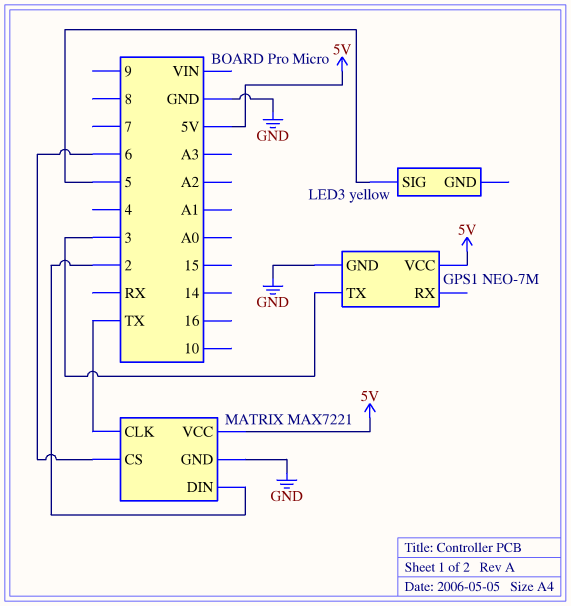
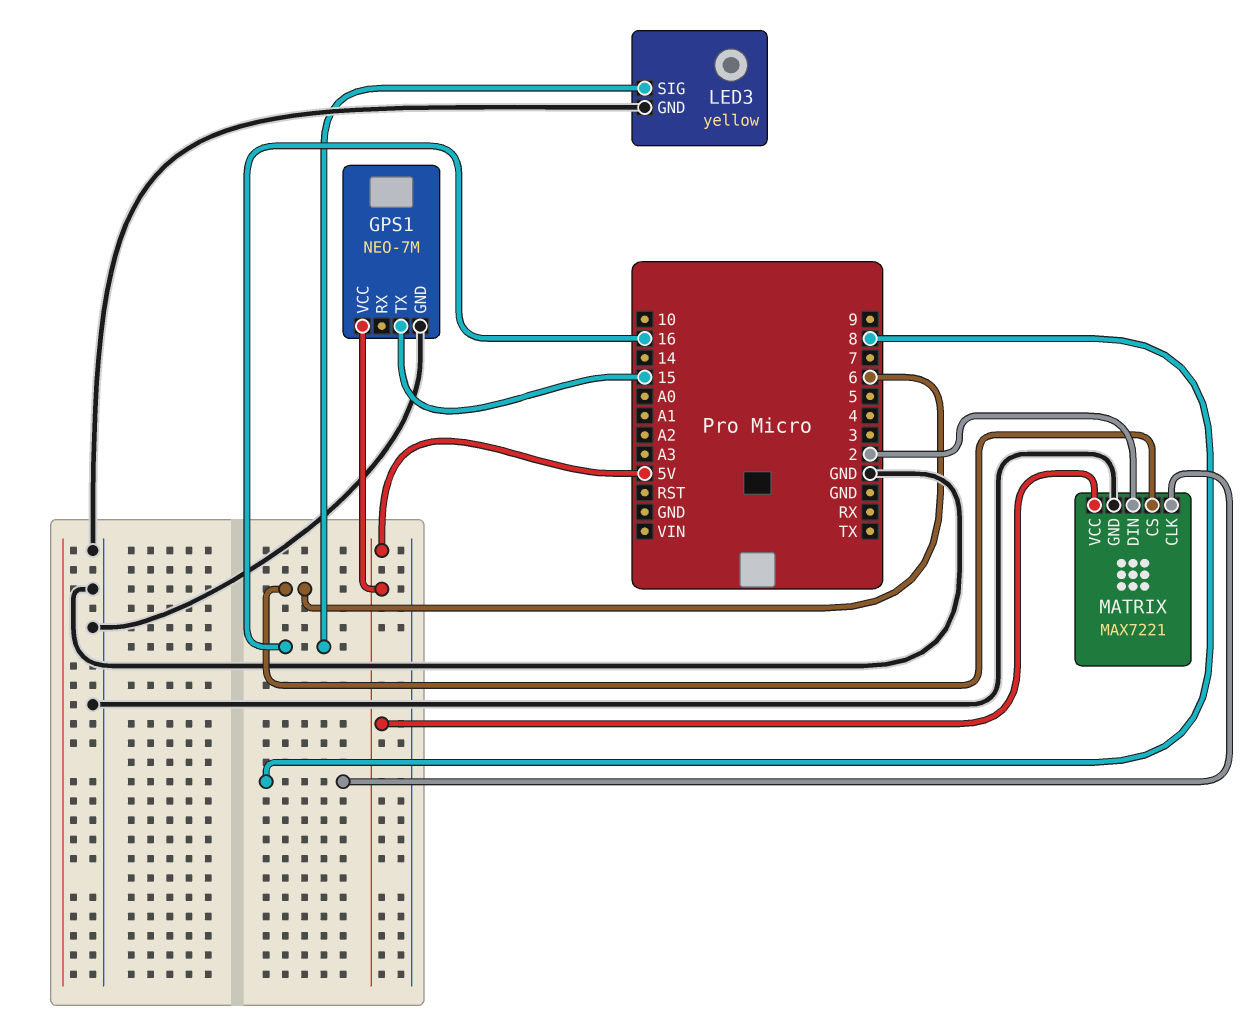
GPS1 pin TX: 3 -> 15
LED3 pin GND: none -> GND
LED3 pin SIG: 5 -> 16
MATRIX pin CLK: TX -> 8

